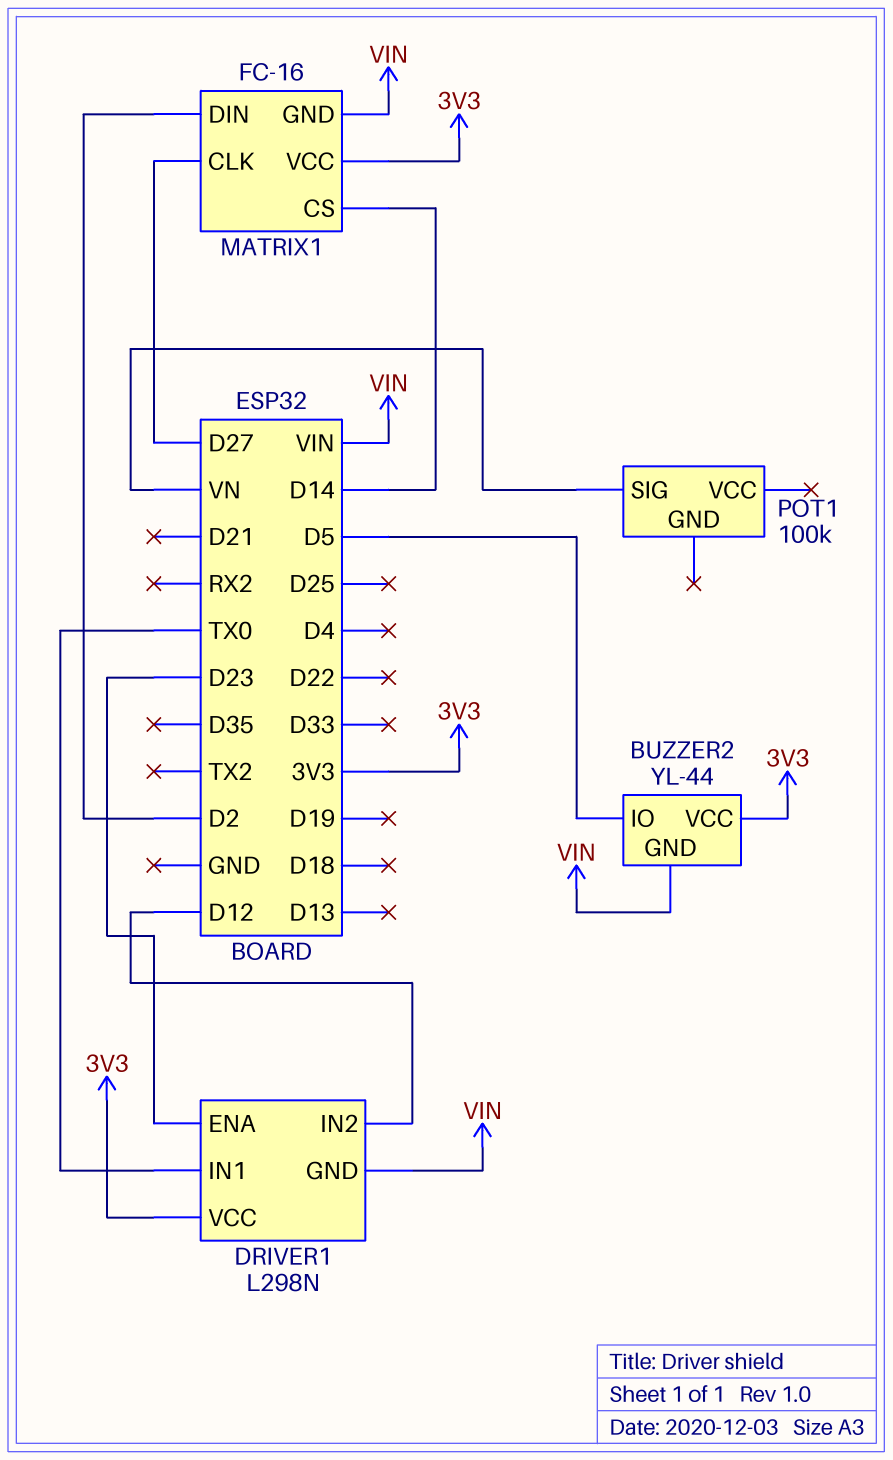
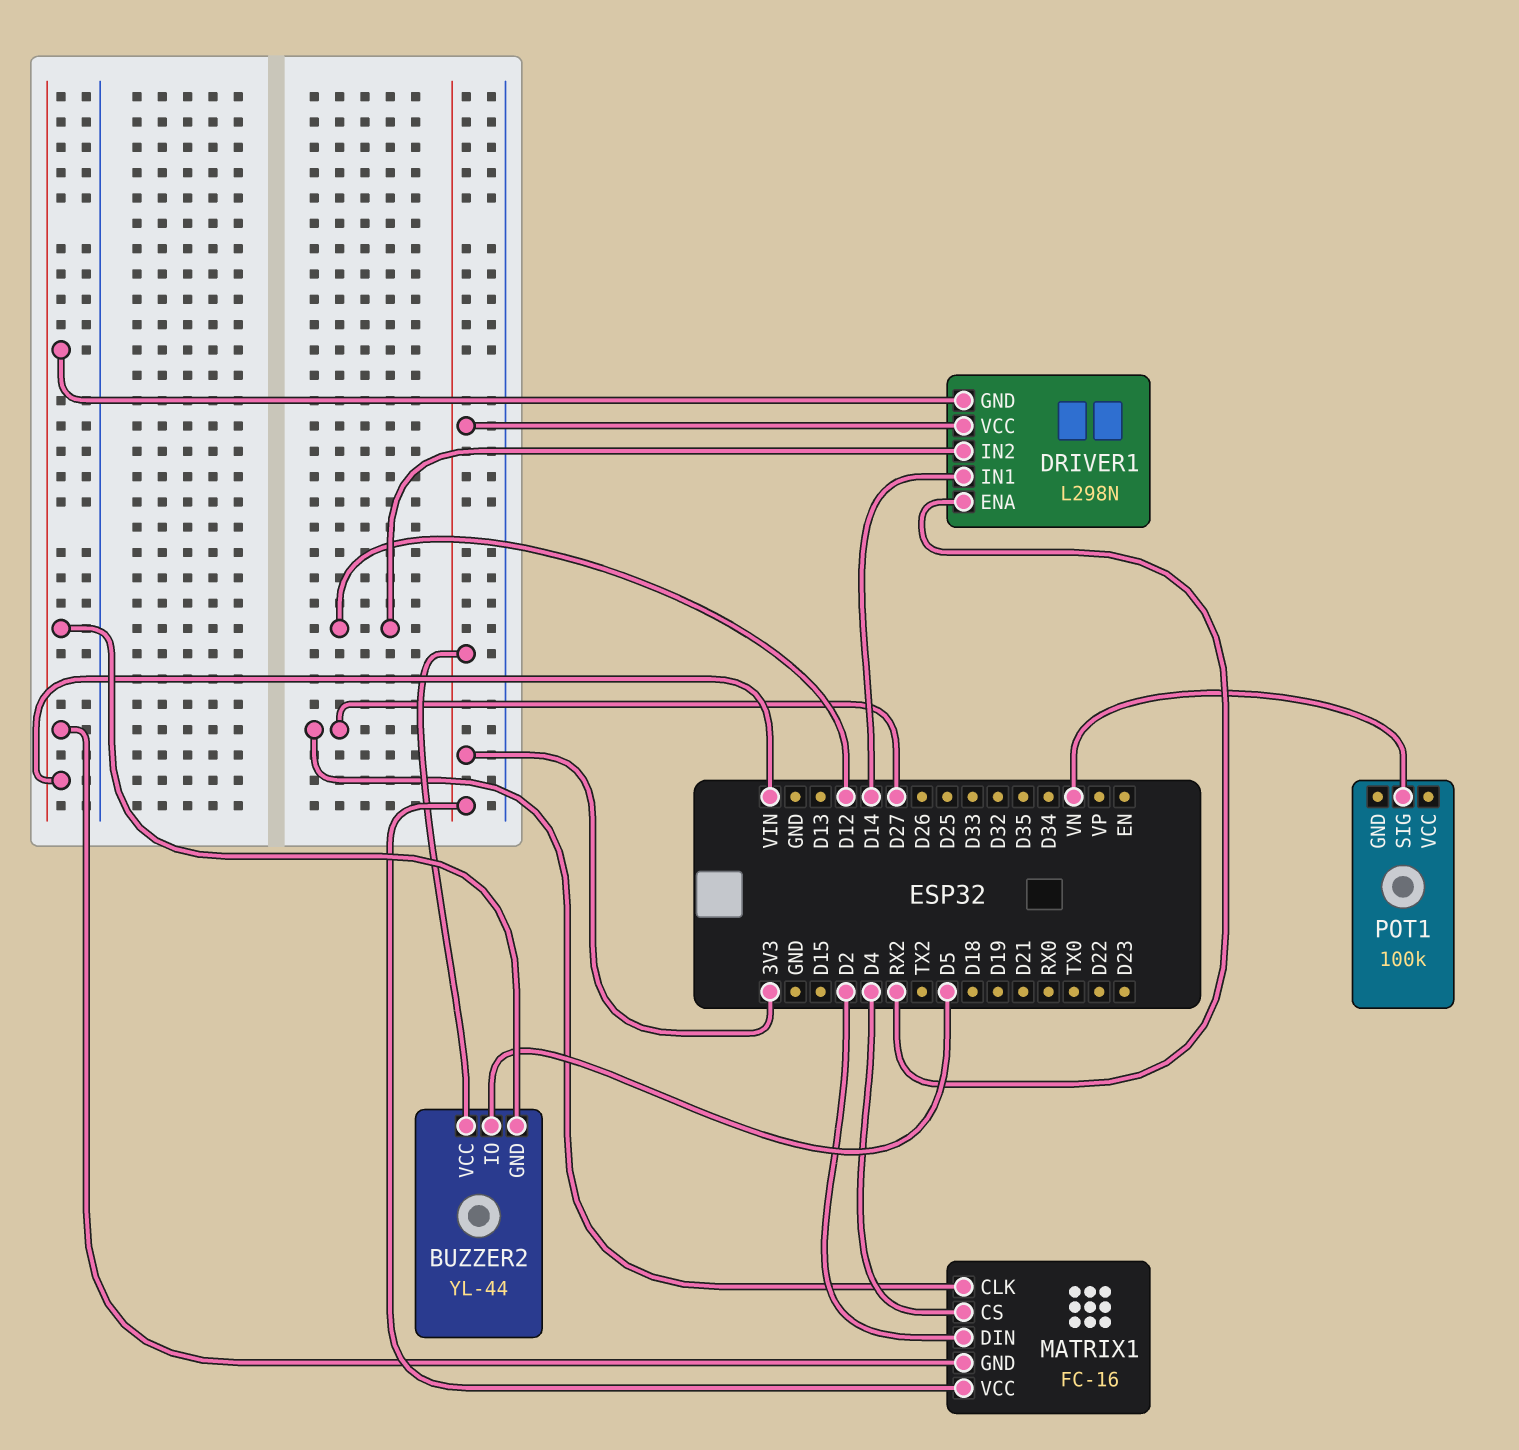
DRIVER1 pin ENA: D23 -> RX2
DRIVER1 pin IN1: TX0 -> D14
MATRIX1 pin CS: D14 -> D4

